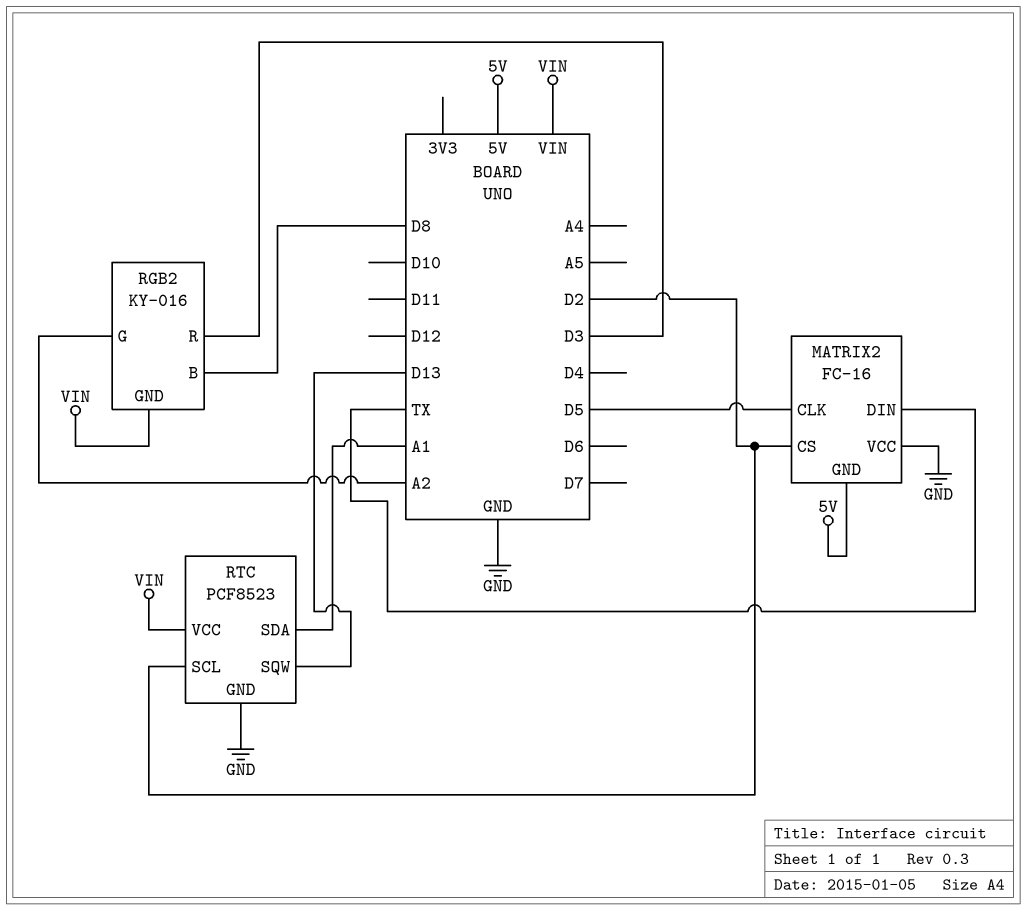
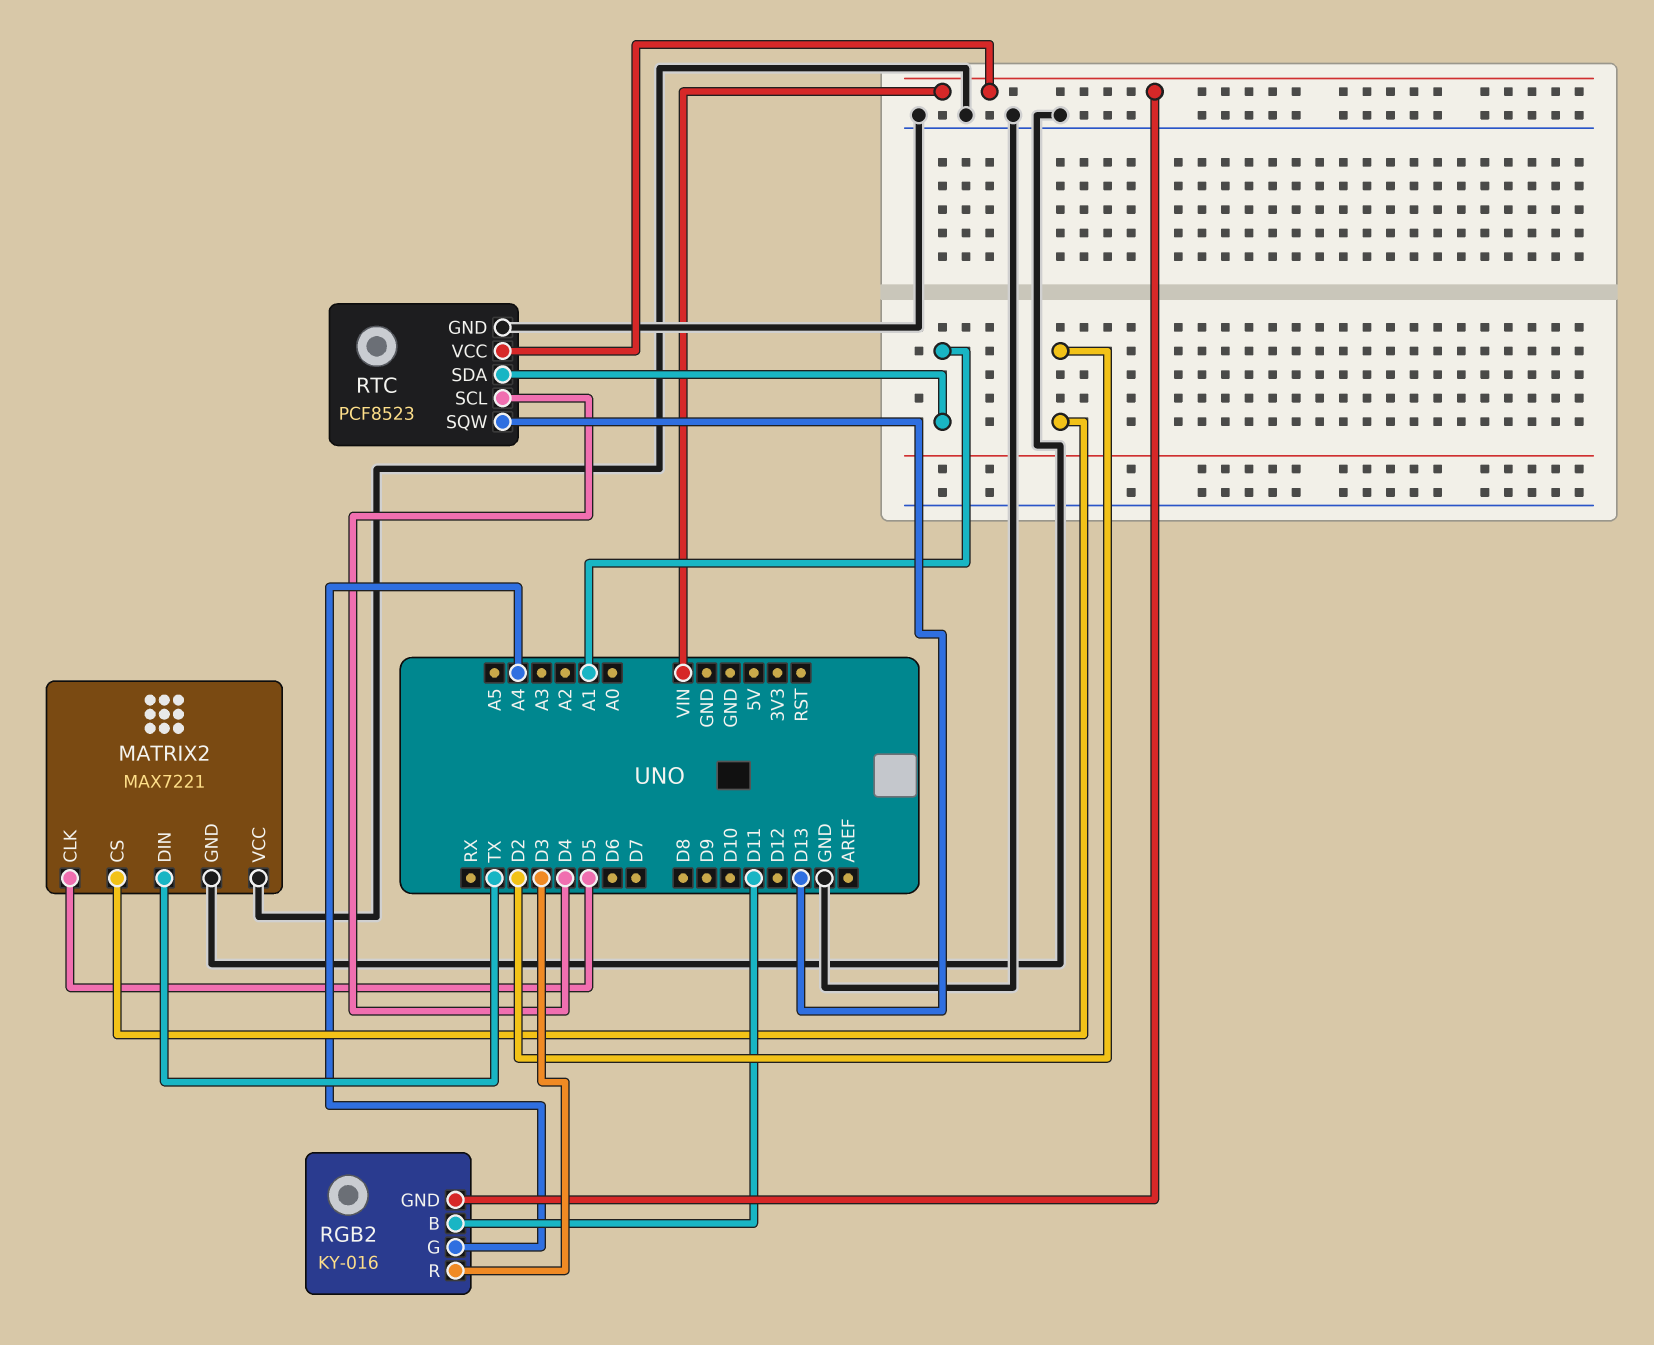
MATRIX2: FC-16 -> MAX7221
MATRIX2 pin GND: 5V -> GND
RGB2 pin B: D8 -> D11
RGB2 pin G: A2 -> A4
RTC pin SCL: D2 -> D4

